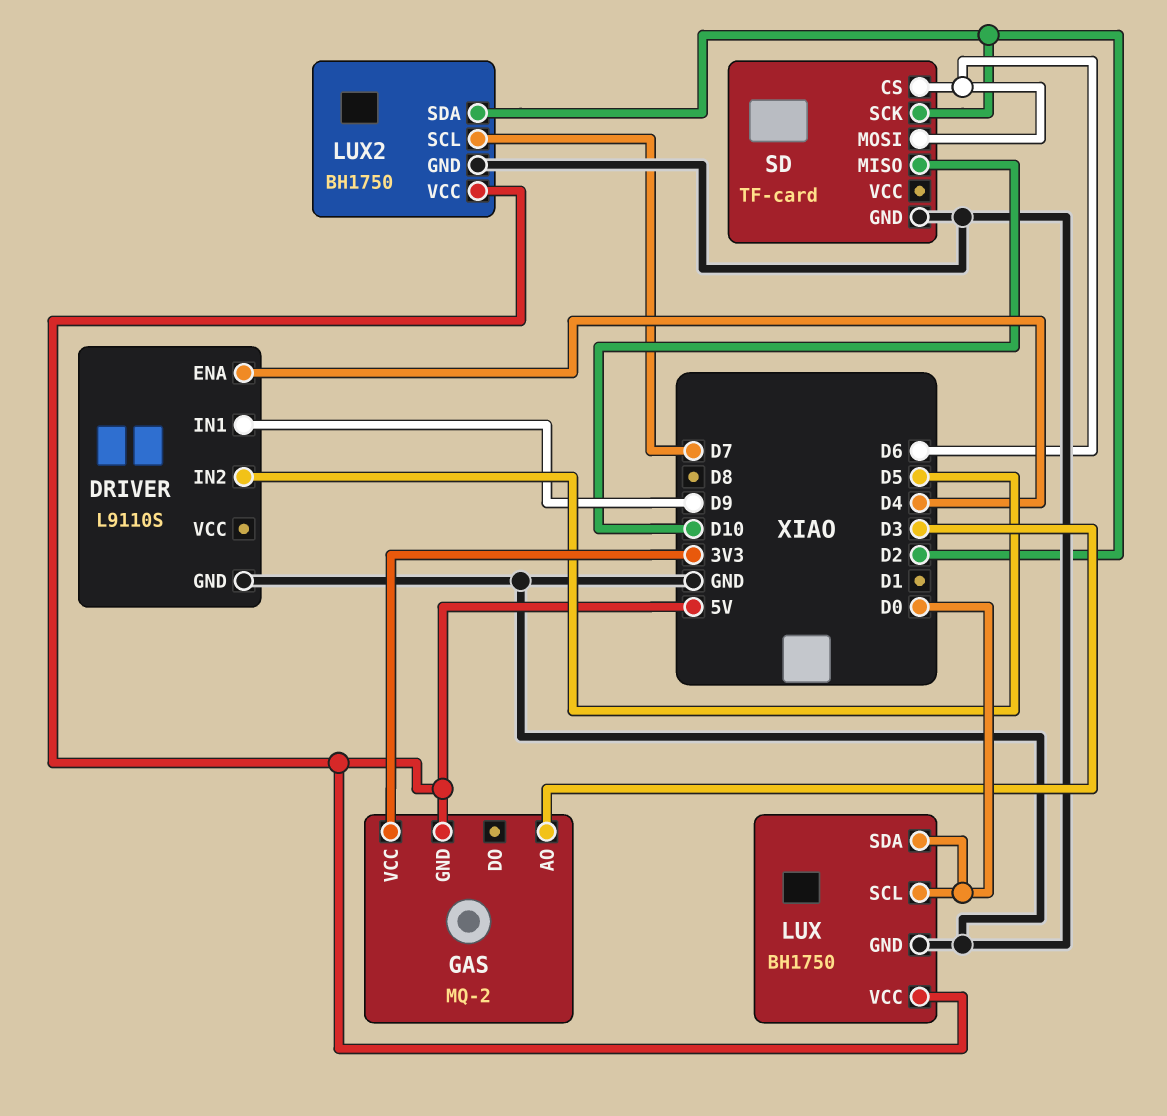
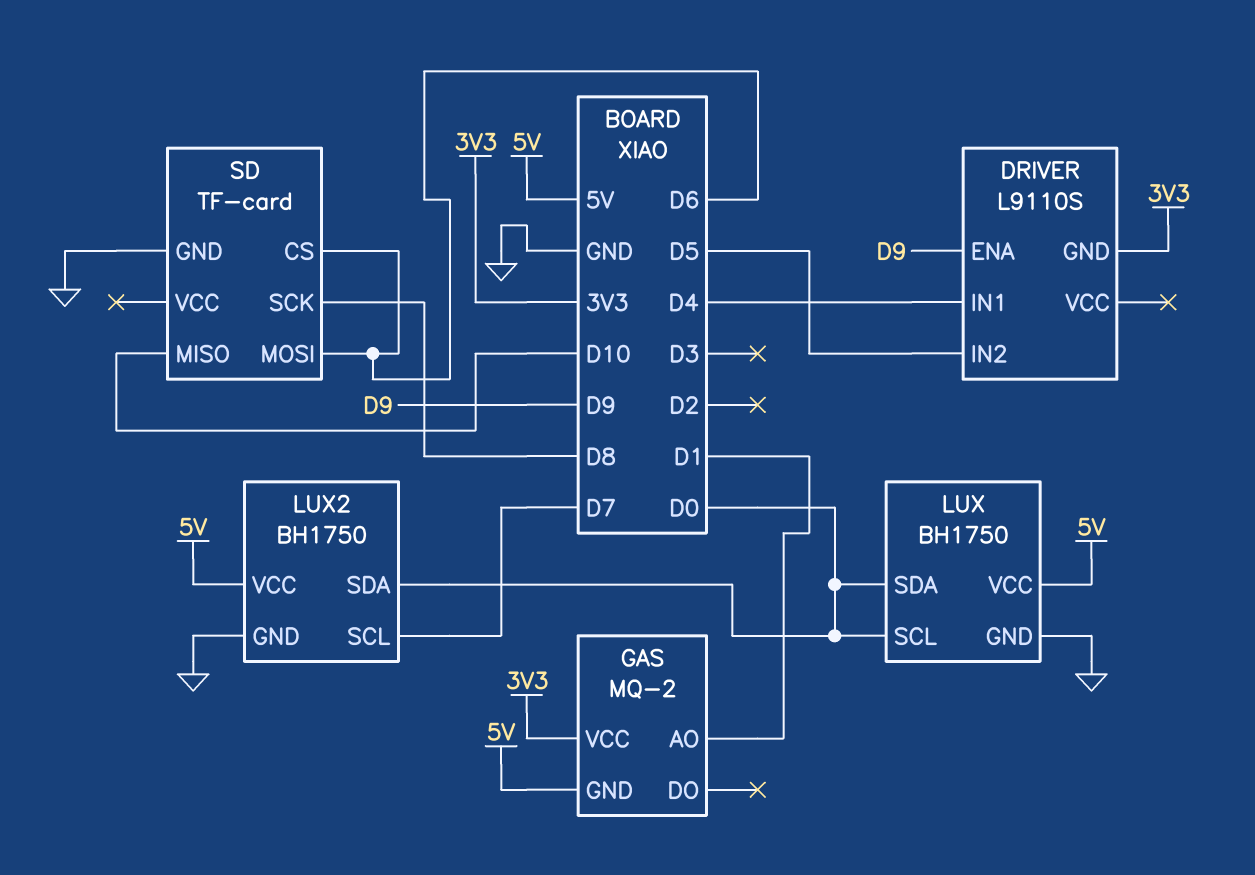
DRIVER pin ENA: D4 -> D9
DRIVER pin GND: GND -> 3V3
DRIVER pin IN1: D9 -> D4
GAS pin AO: D3 -> D1
LUX2 pin SDA: D2 -> D0
SD pin SCK: D2 -> D8

